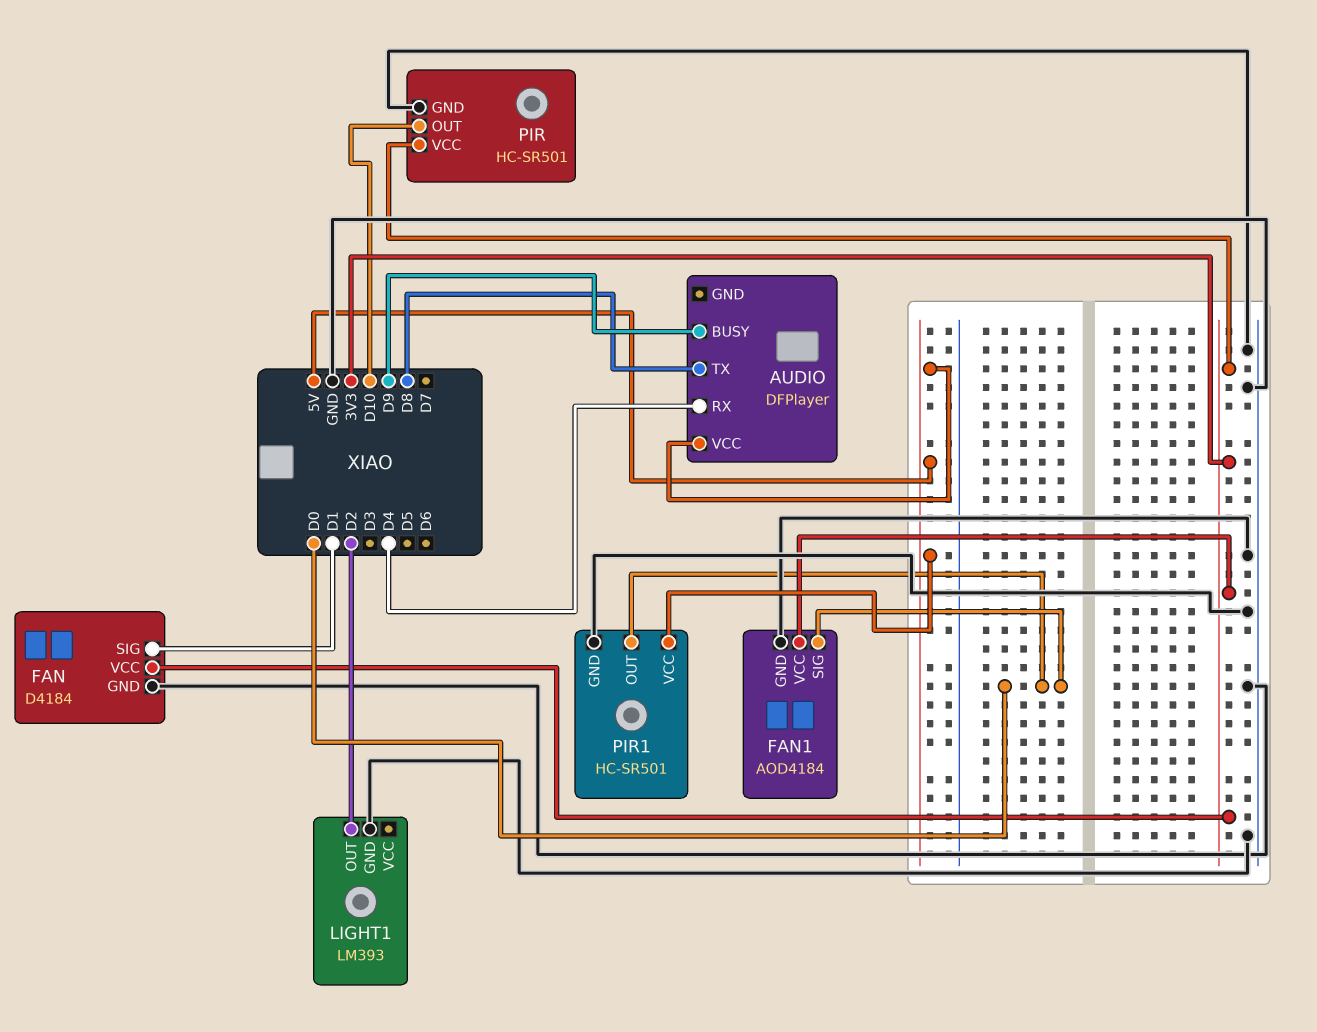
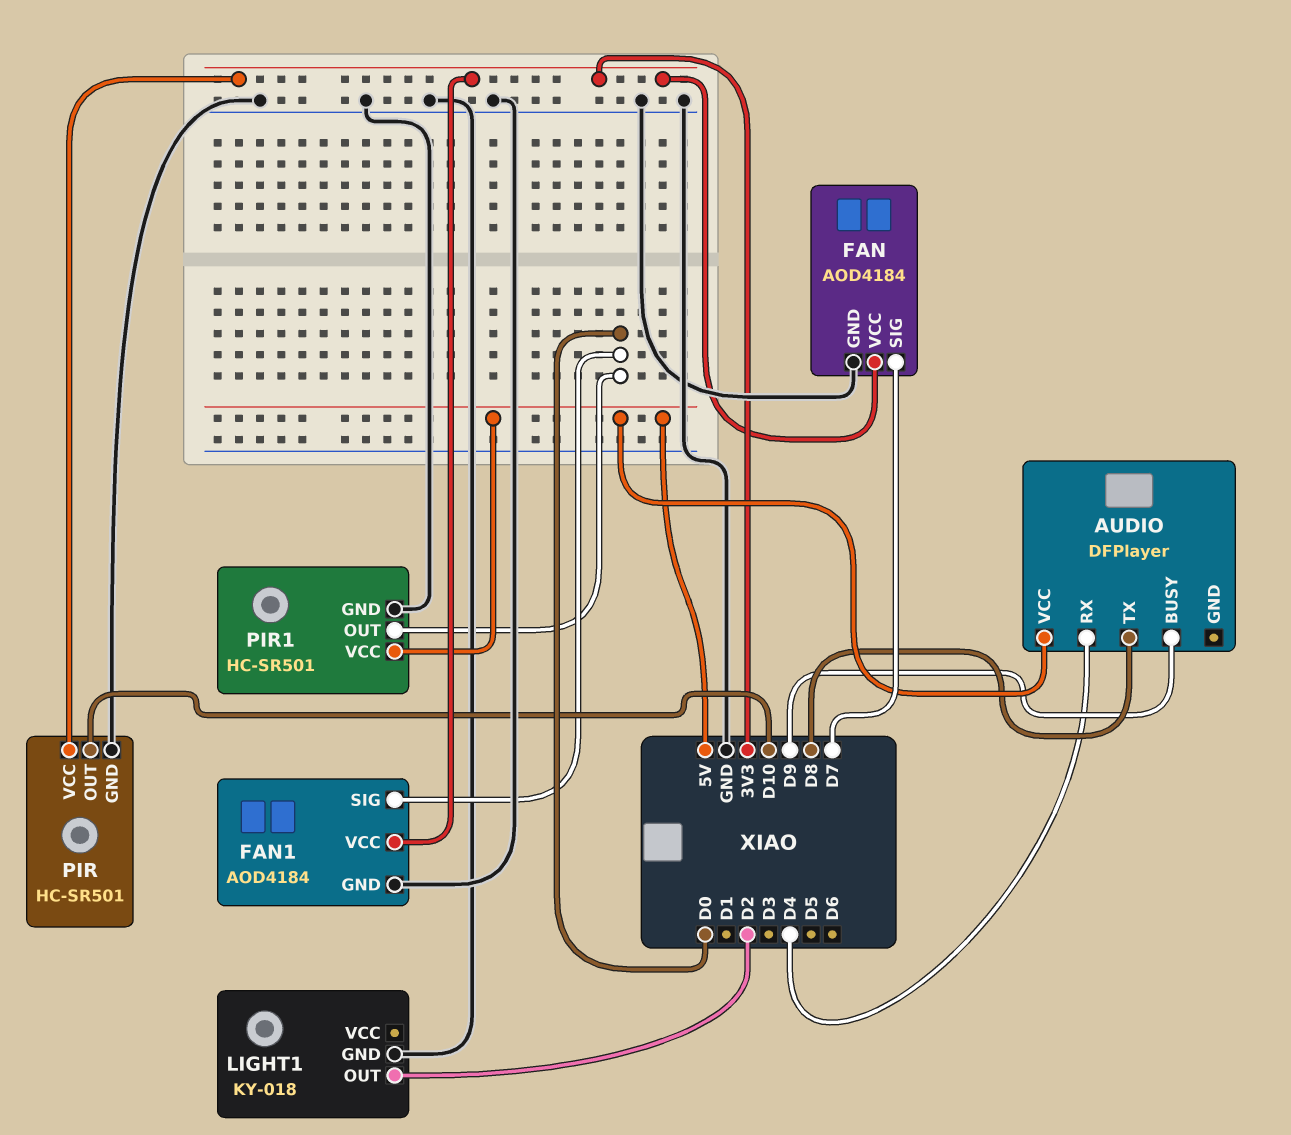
FAN: D4184 -> AOD4184
FAN pin SIG: D1 -> D7
LIGHT1: LM393 -> KY-018

